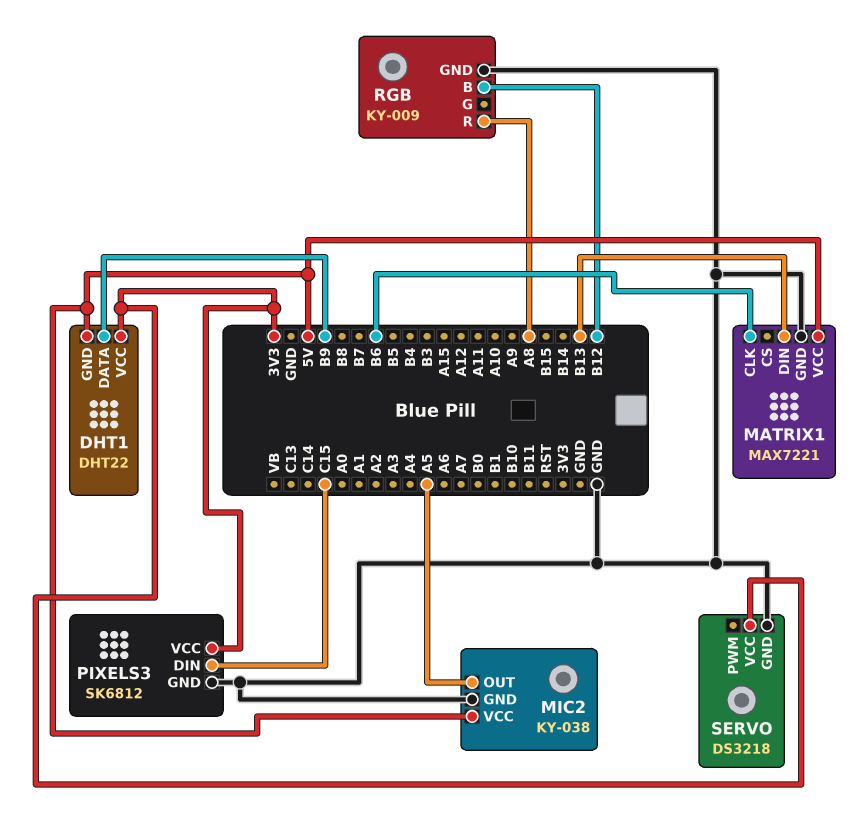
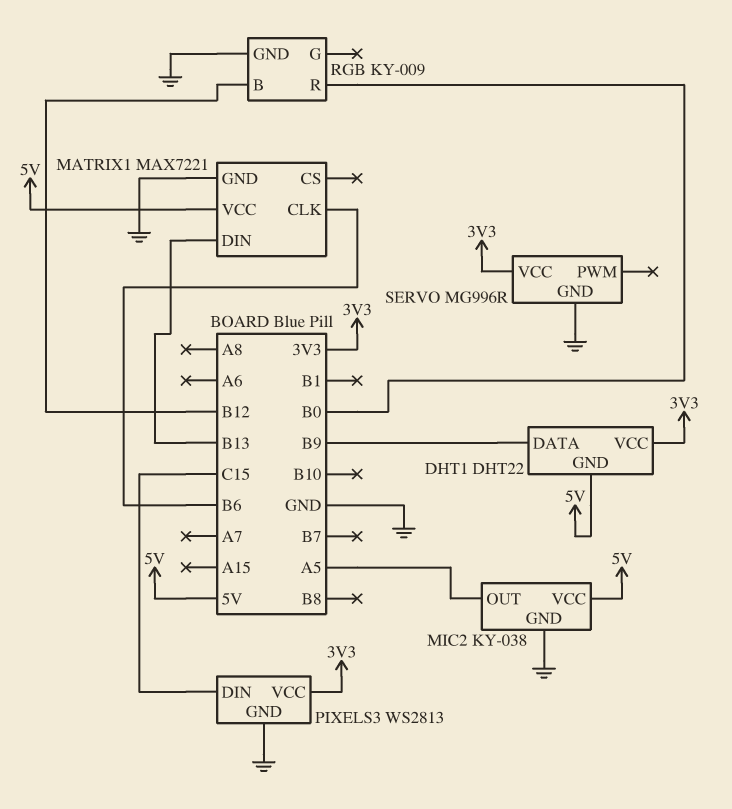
PIXELS3: SK6812 -> WS2813
RGB pin R: A8 -> B0
SERVO: DS3218 -> MG996R

